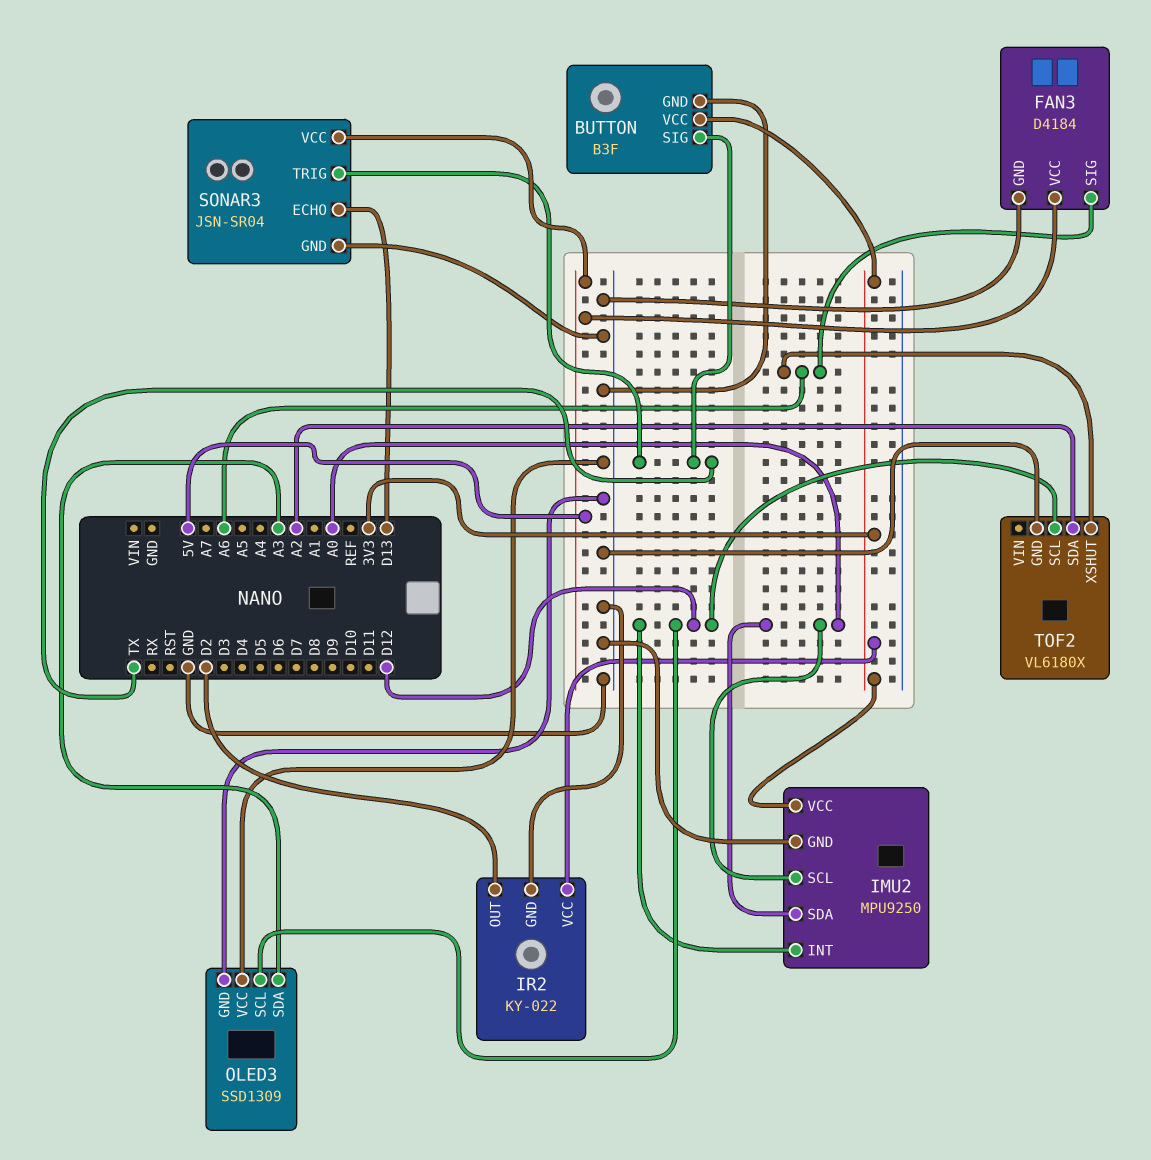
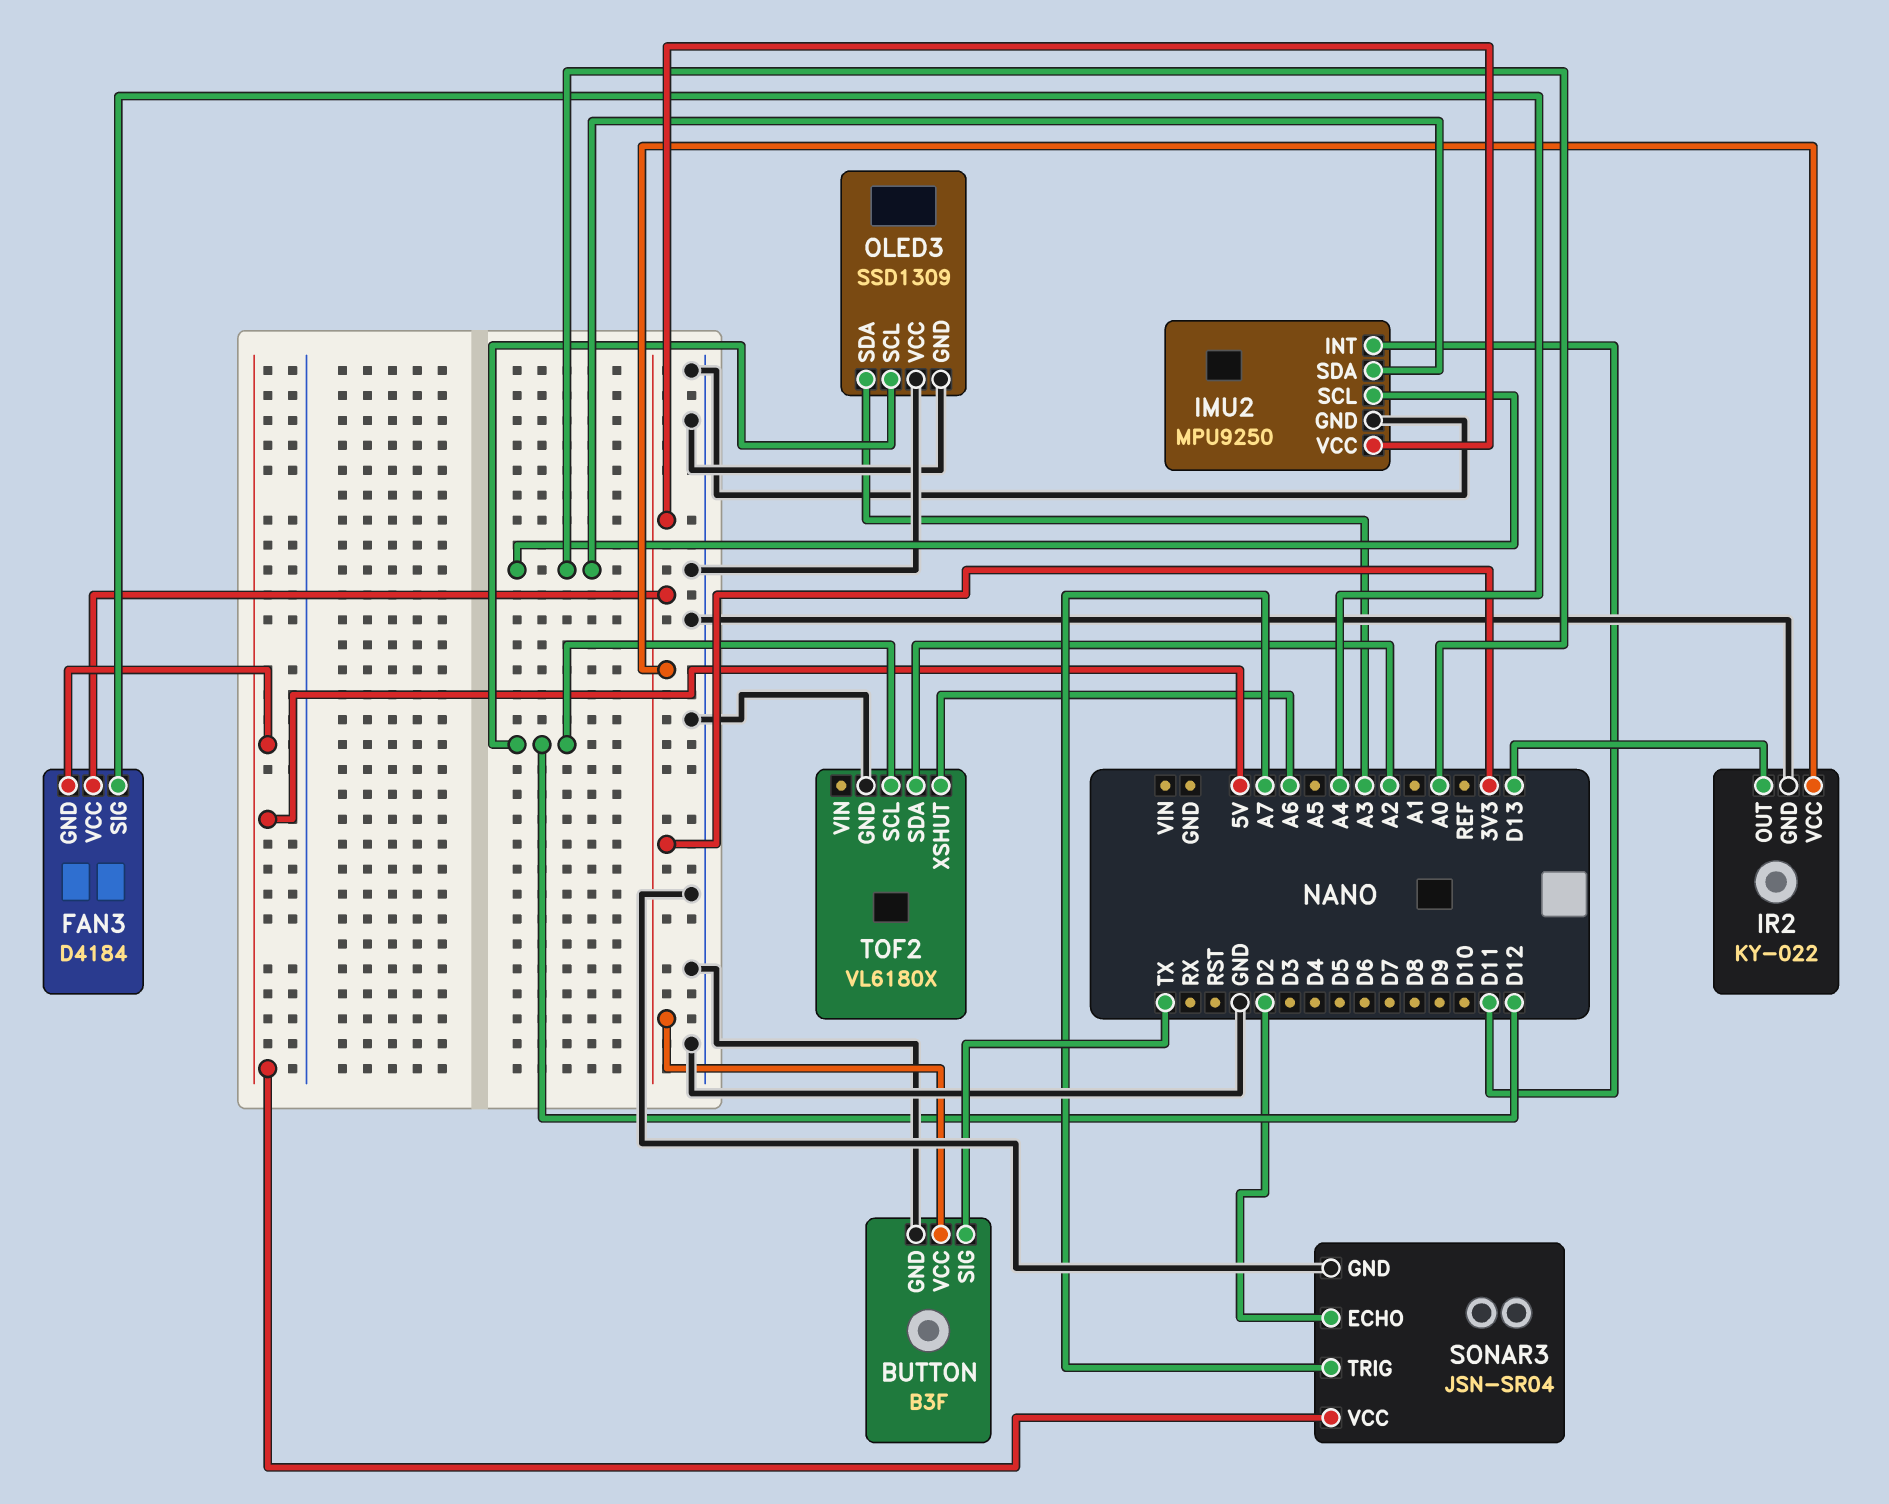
FAN3 pin GND: GND -> 5V
FAN3 pin SIG: A6 -> A4
FAN3 pin VCC: 5V -> 3V3
IMU2 pin INT: D12 -> D11
IR2 pin OUT: D2 -> D13
SONAR3 pin ECHO: D13 -> D2
SONAR3 pin TRIG: TX -> A7

